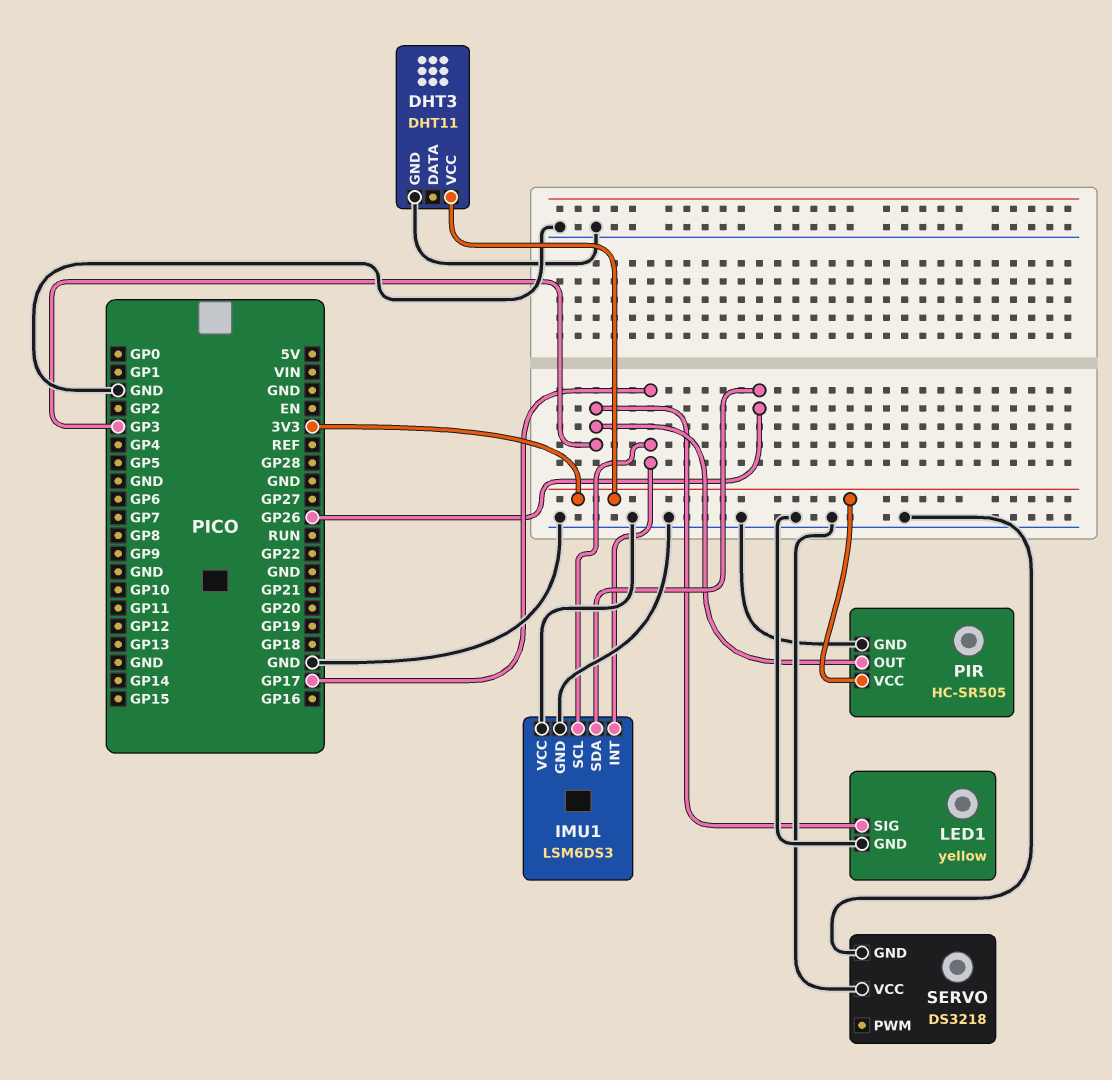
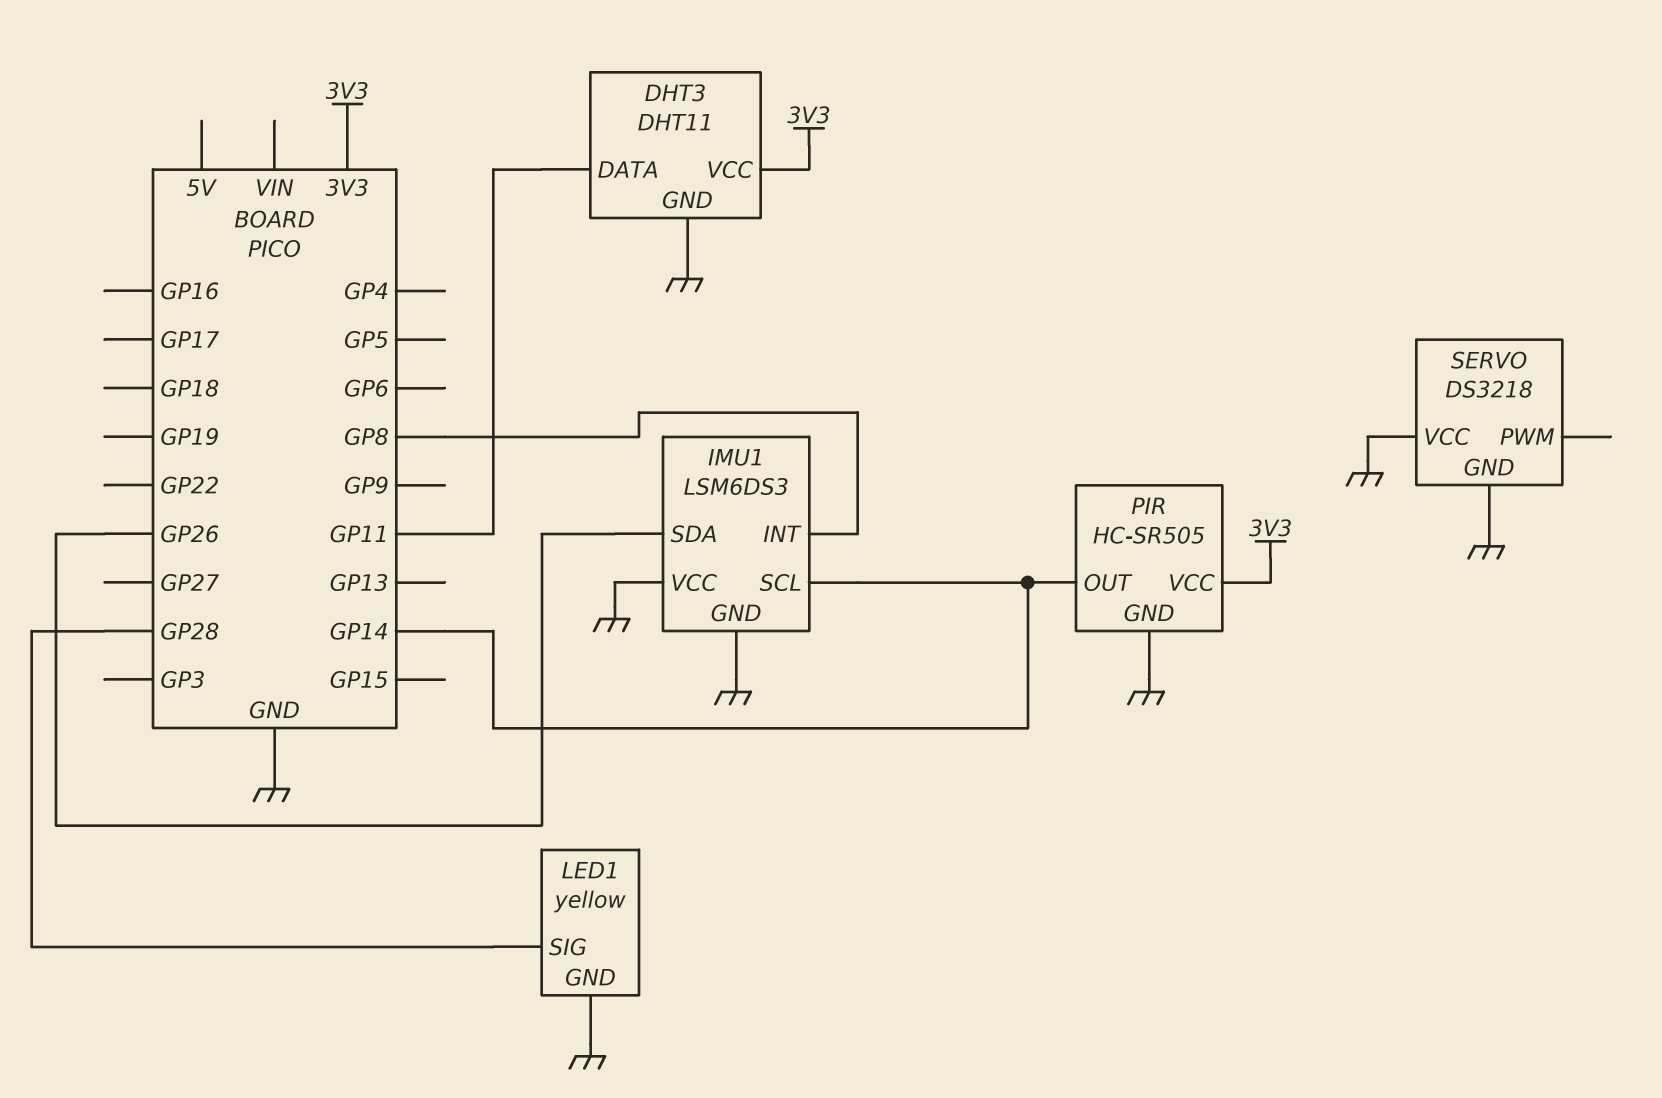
DHT3 pin DATA: none -> GP11
IMU1 pin INT: GP17 -> GP8
IMU1 pin SCL: GP17 -> GP14
LED1 pin SIG: GP3 -> GP28
PIR pin OUT: GP3 -> GP14

